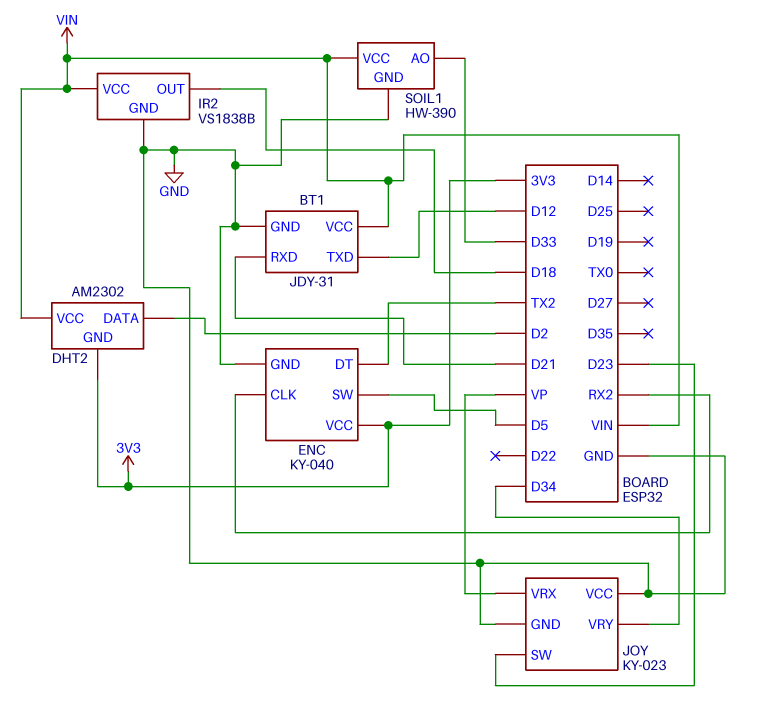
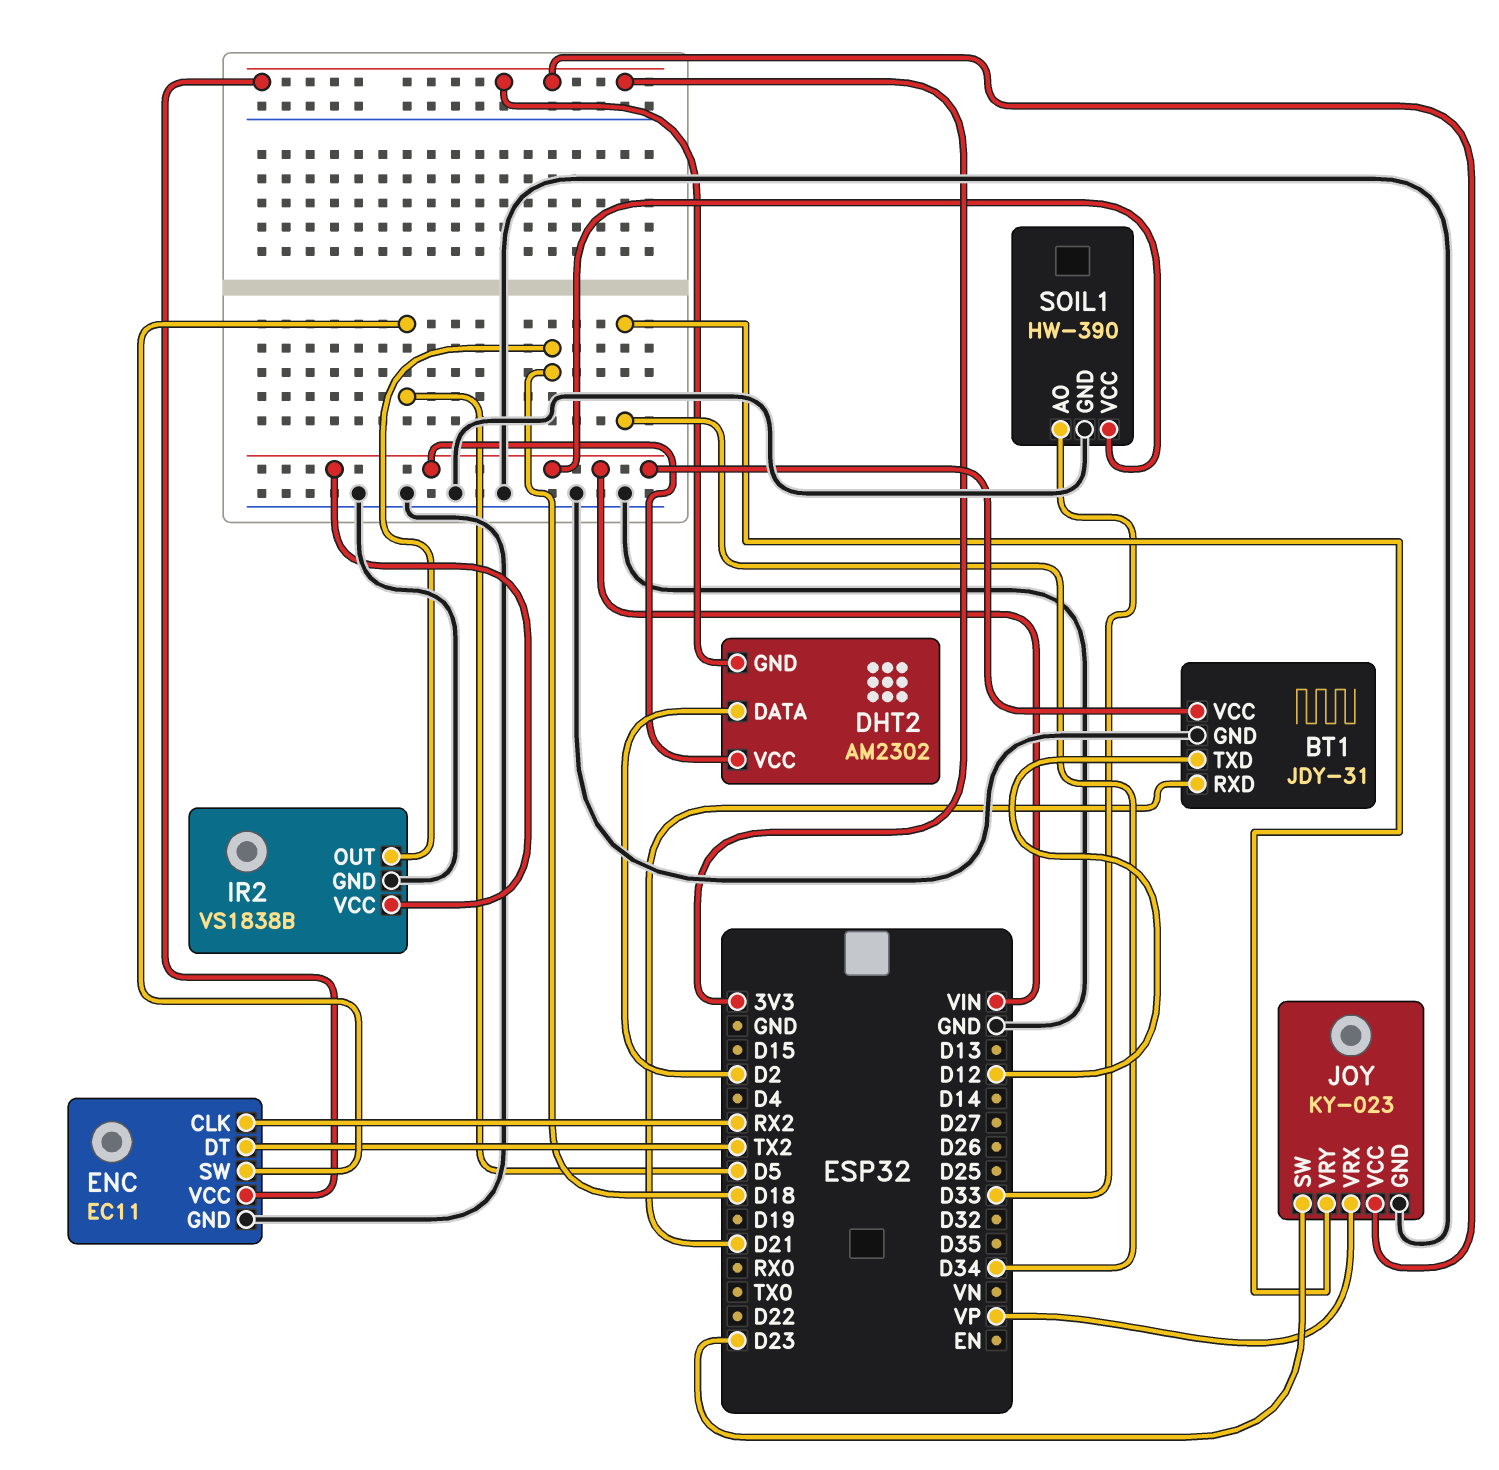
ENC: KY-040 -> EC11
JOY pin VCC: GND -> 3V3

